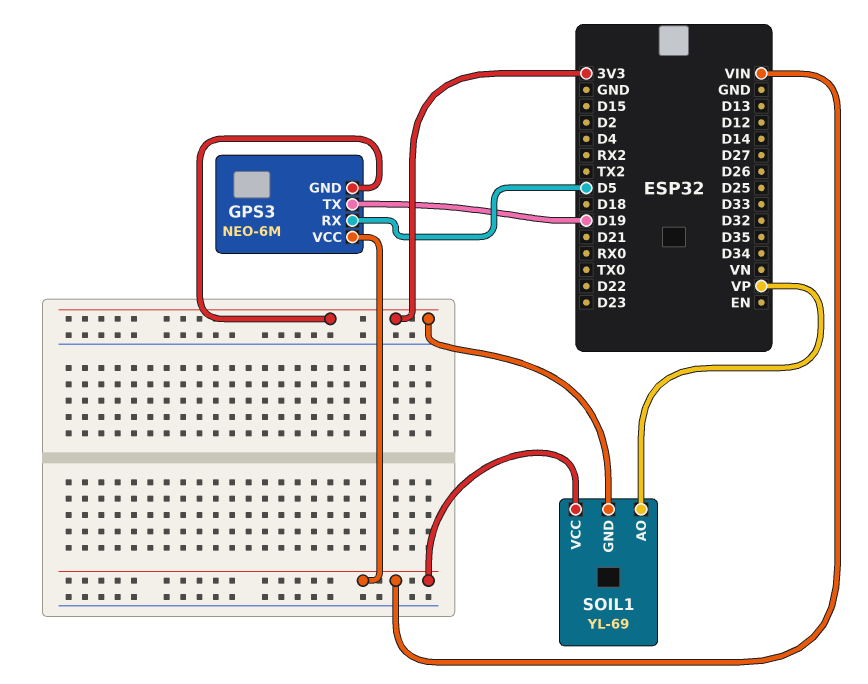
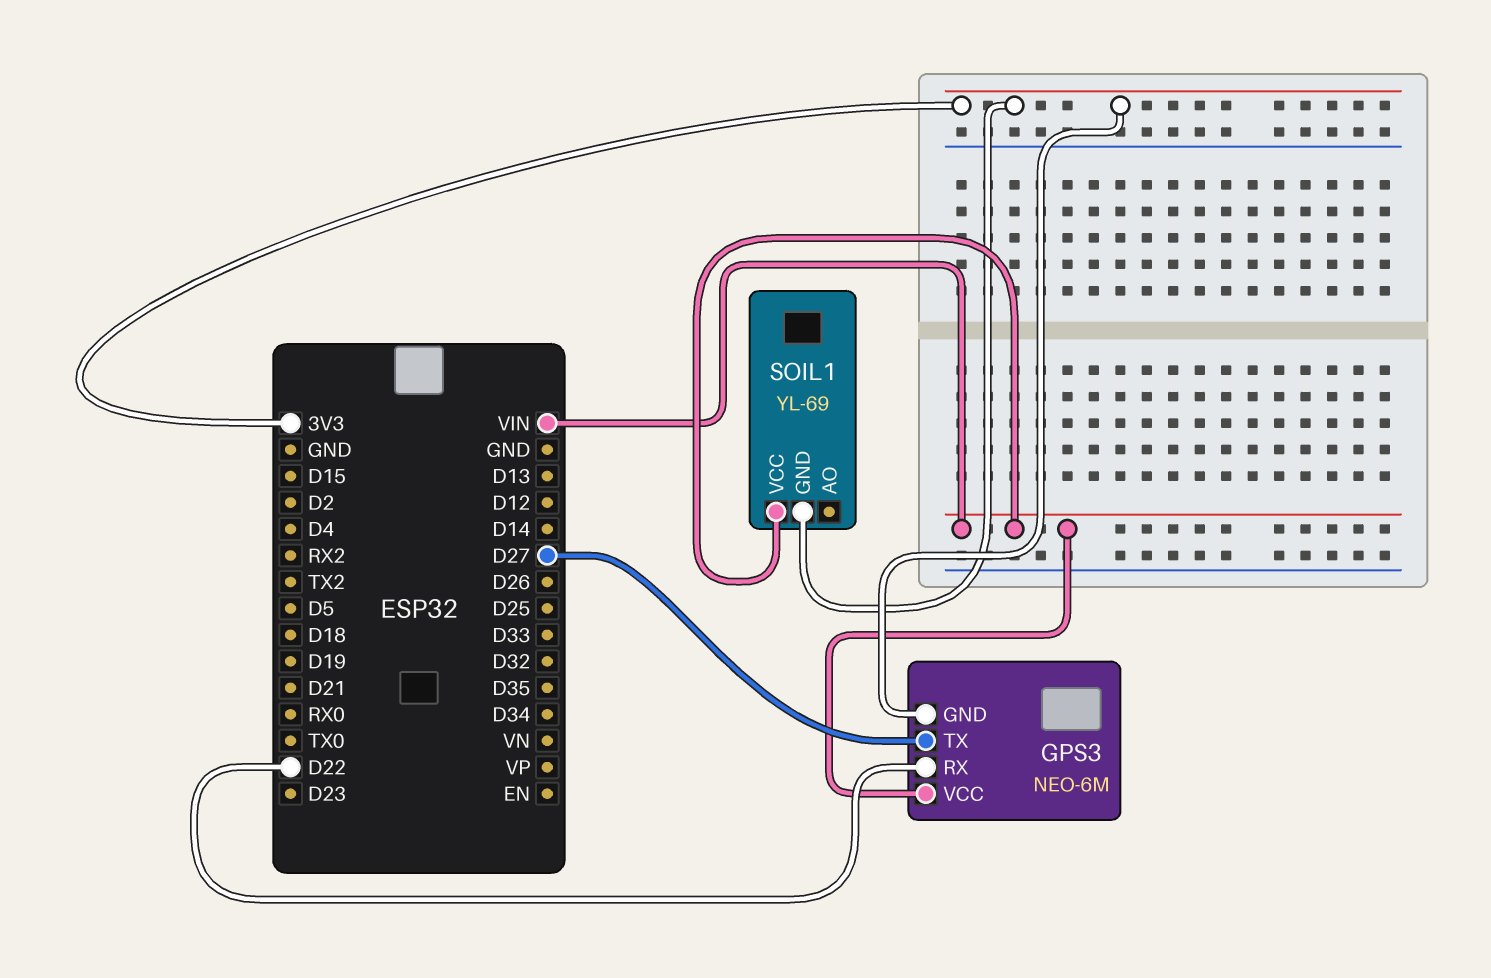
GPS3 pin RX: D5 -> D22
GPS3 pin TX: D19 -> D27
SOIL1 pin AO: VP -> none

